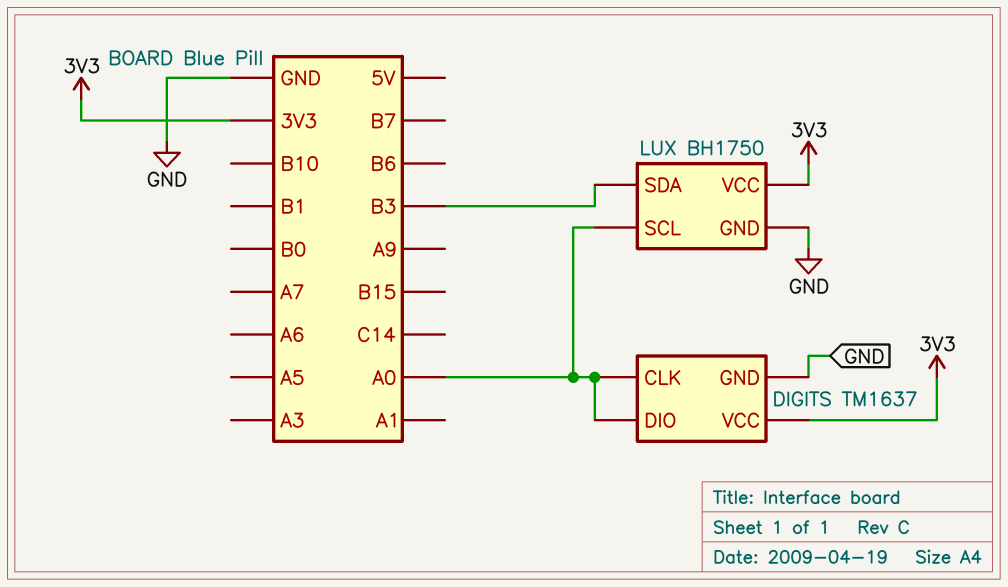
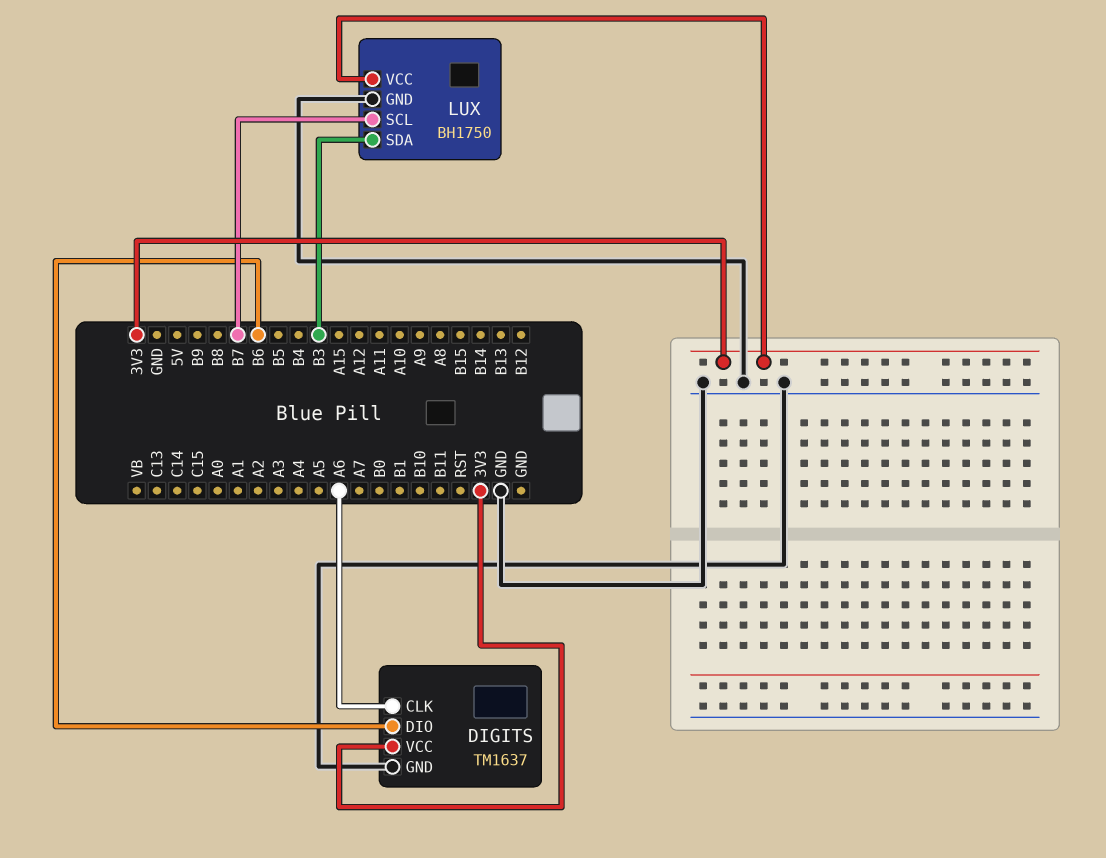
DIGITS pin CLK: A0 -> A6
DIGITS pin DIO: A0 -> B6
LUX pin SCL: A0 -> B7

